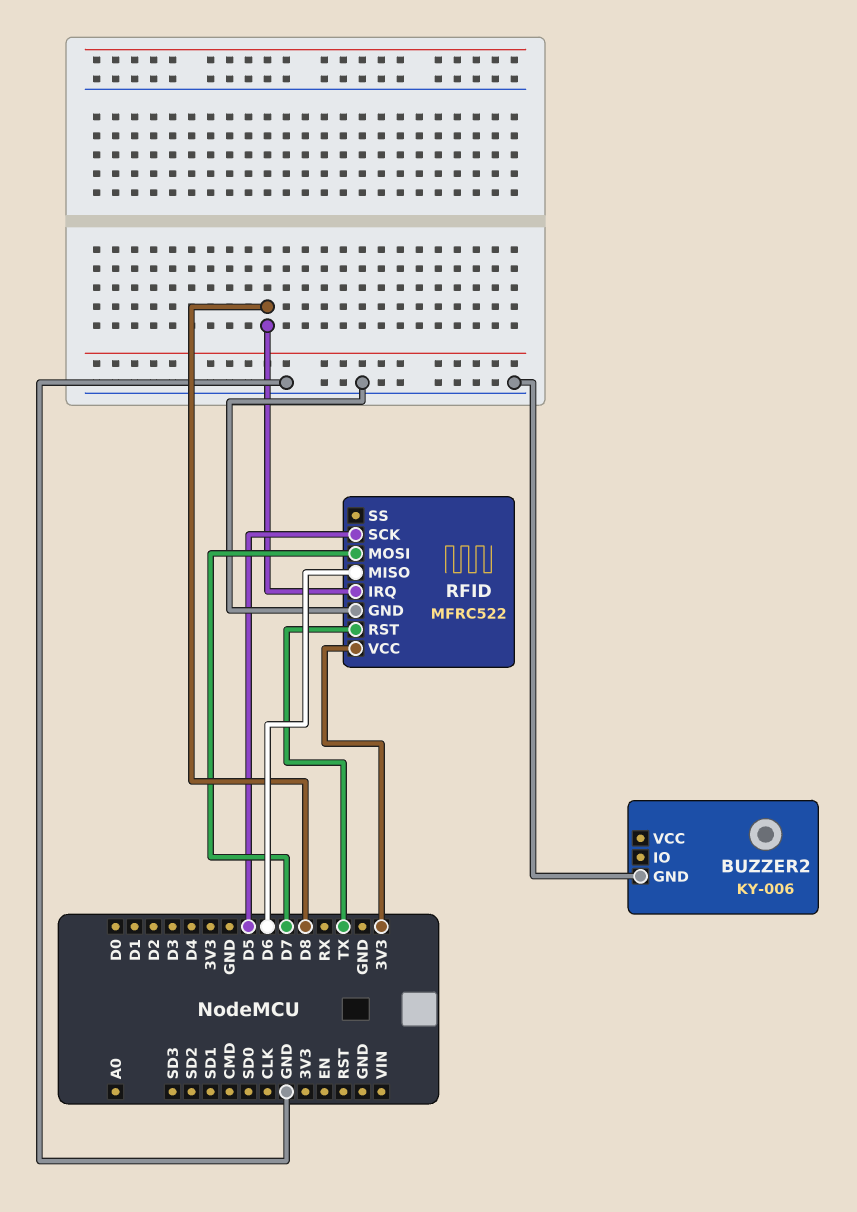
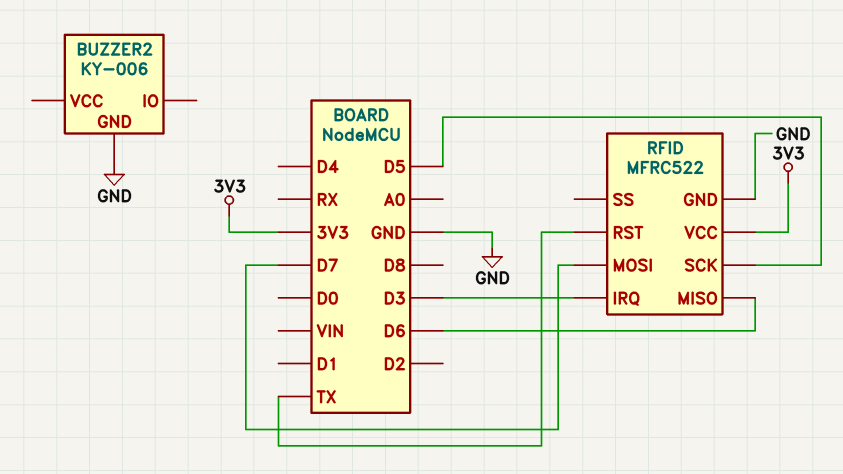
RFID pin IRQ: D8 -> D3

